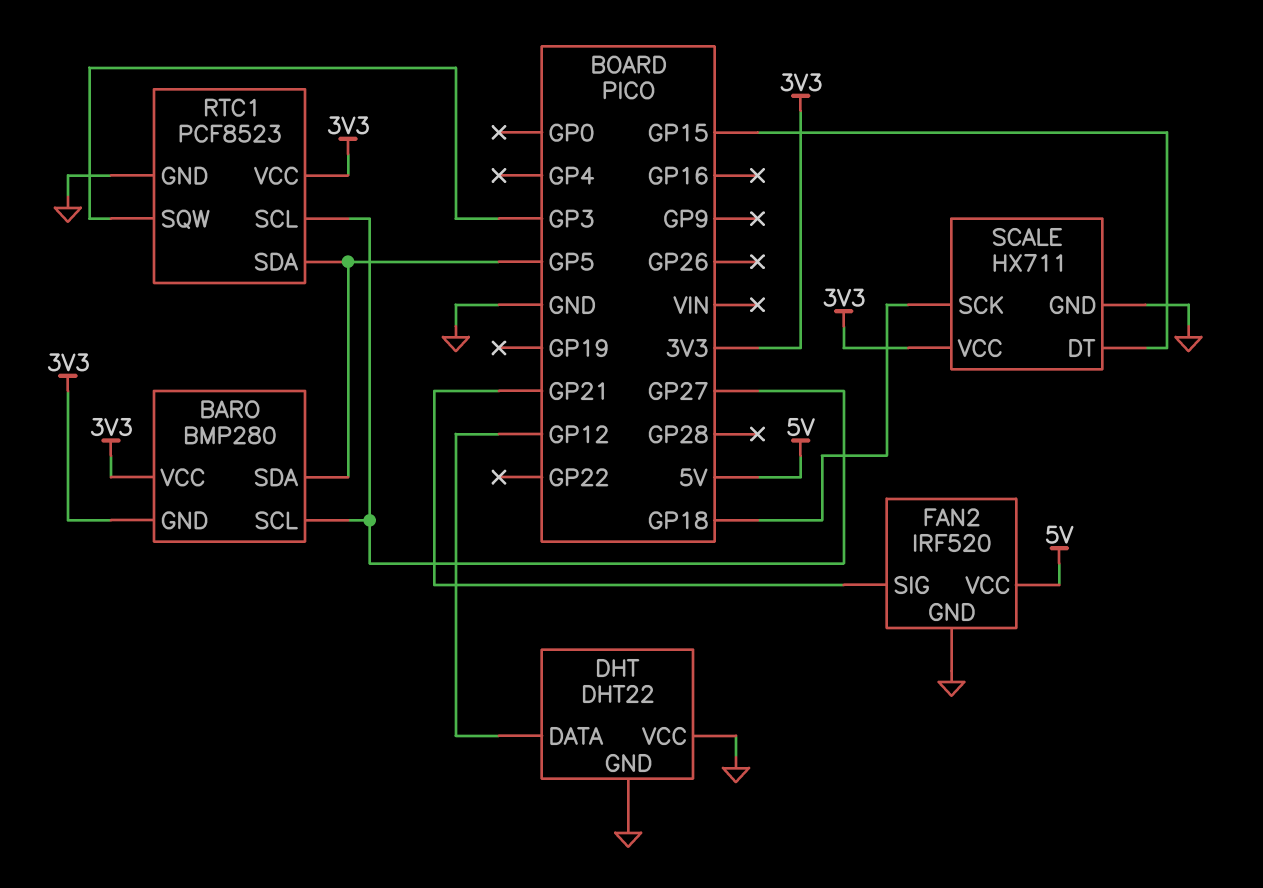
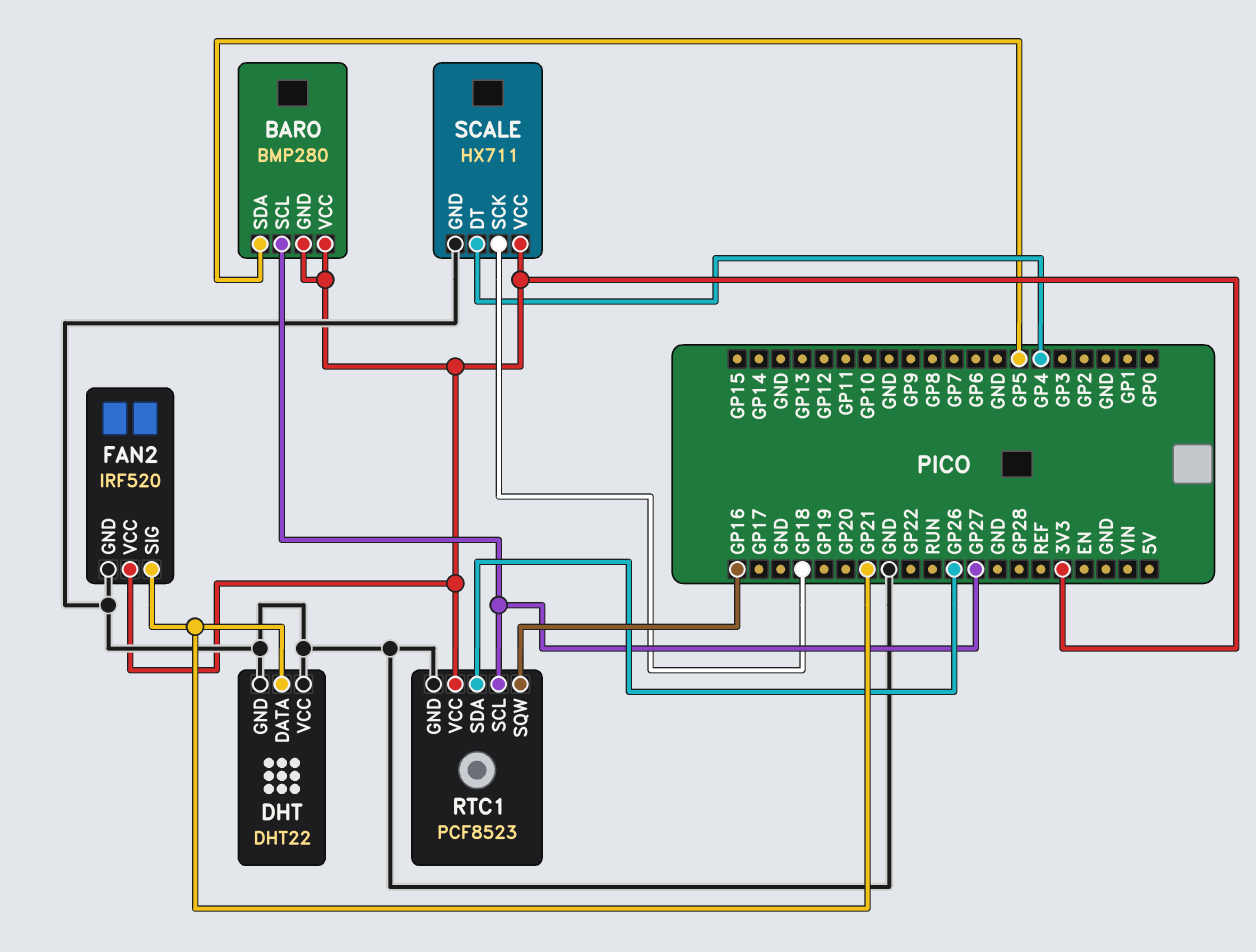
DHT pin DATA: GP12 -> GP21
FAN2 pin VCC: 5V -> 3V3
RTC1 pin SDA: GP5 -> GP26
RTC1 pin SQW: GP3 -> GP16
SCALE pin DT: GP15 -> GP4

